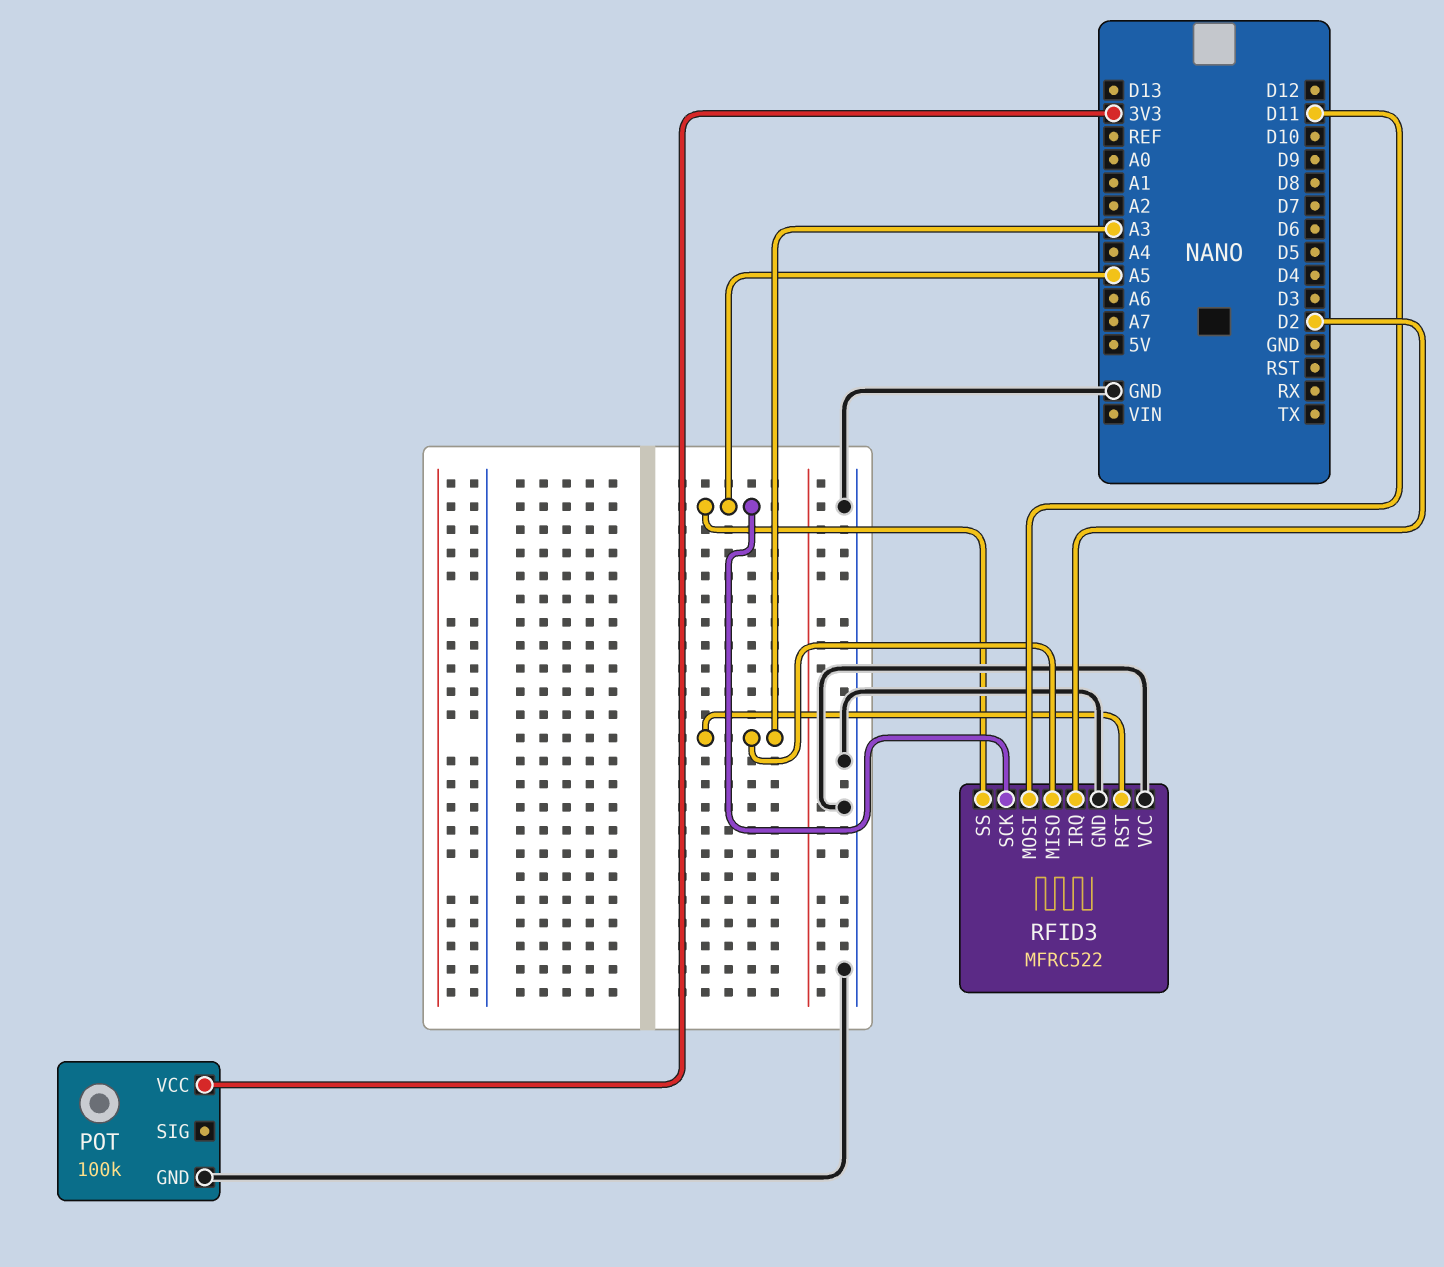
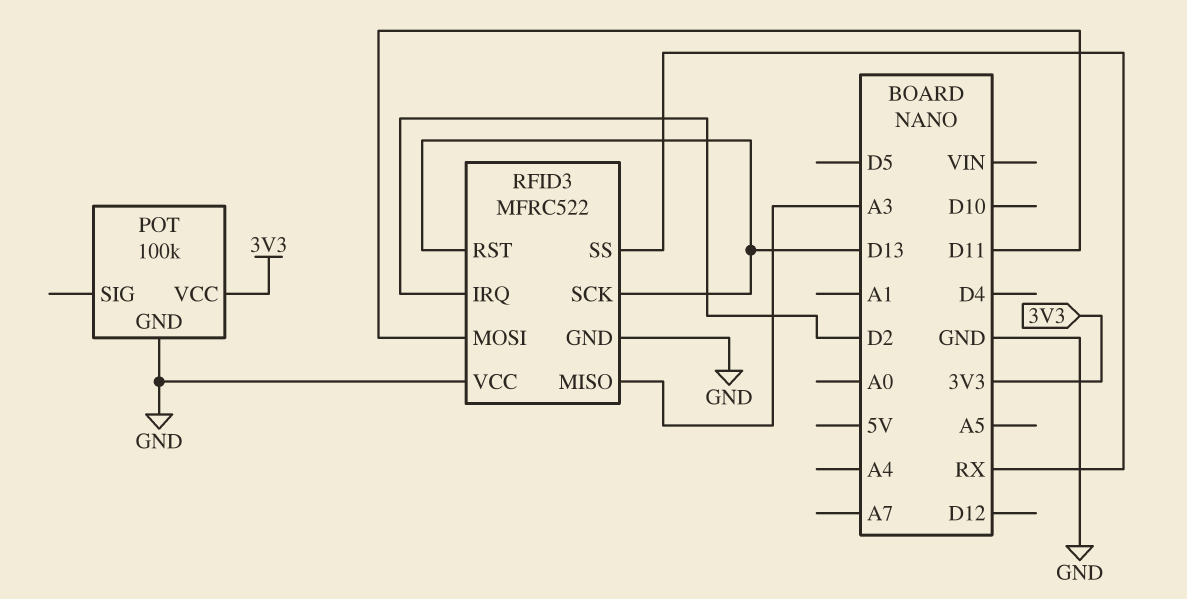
RFID3 pin RST: A3 -> D13
RFID3 pin SCK: A5 -> D13
RFID3 pin SS: A5 -> RX

